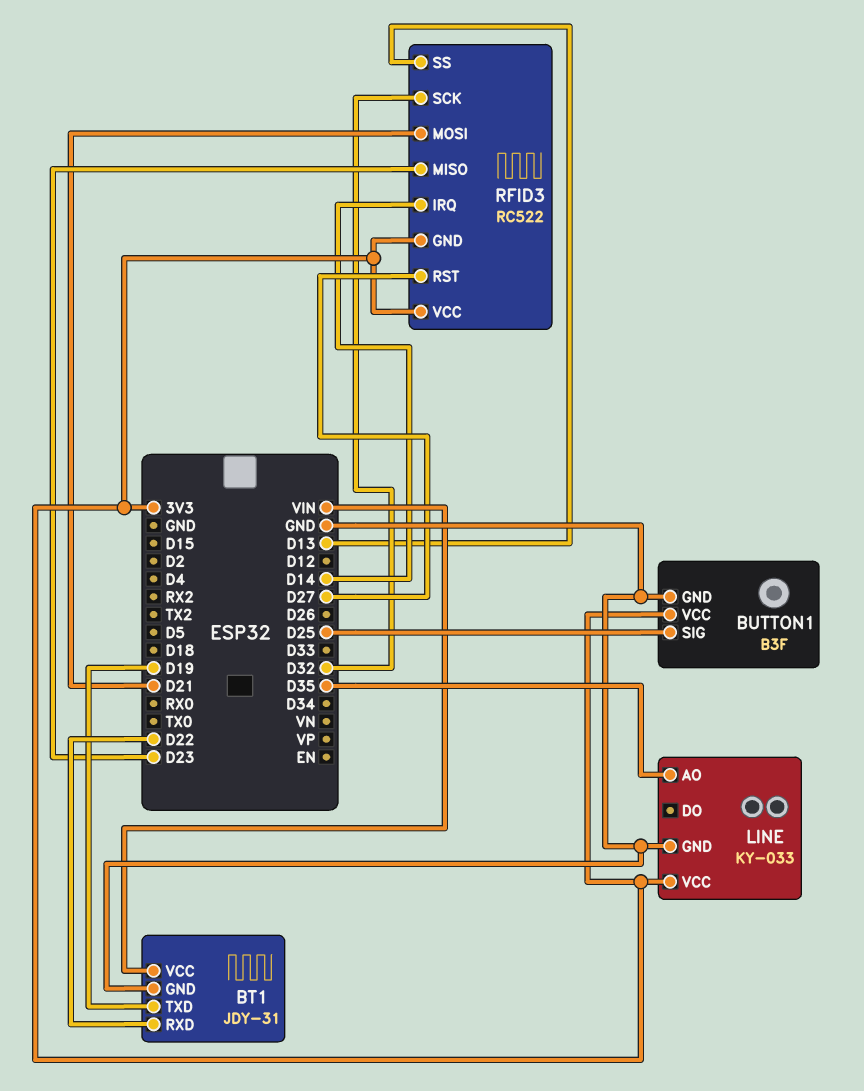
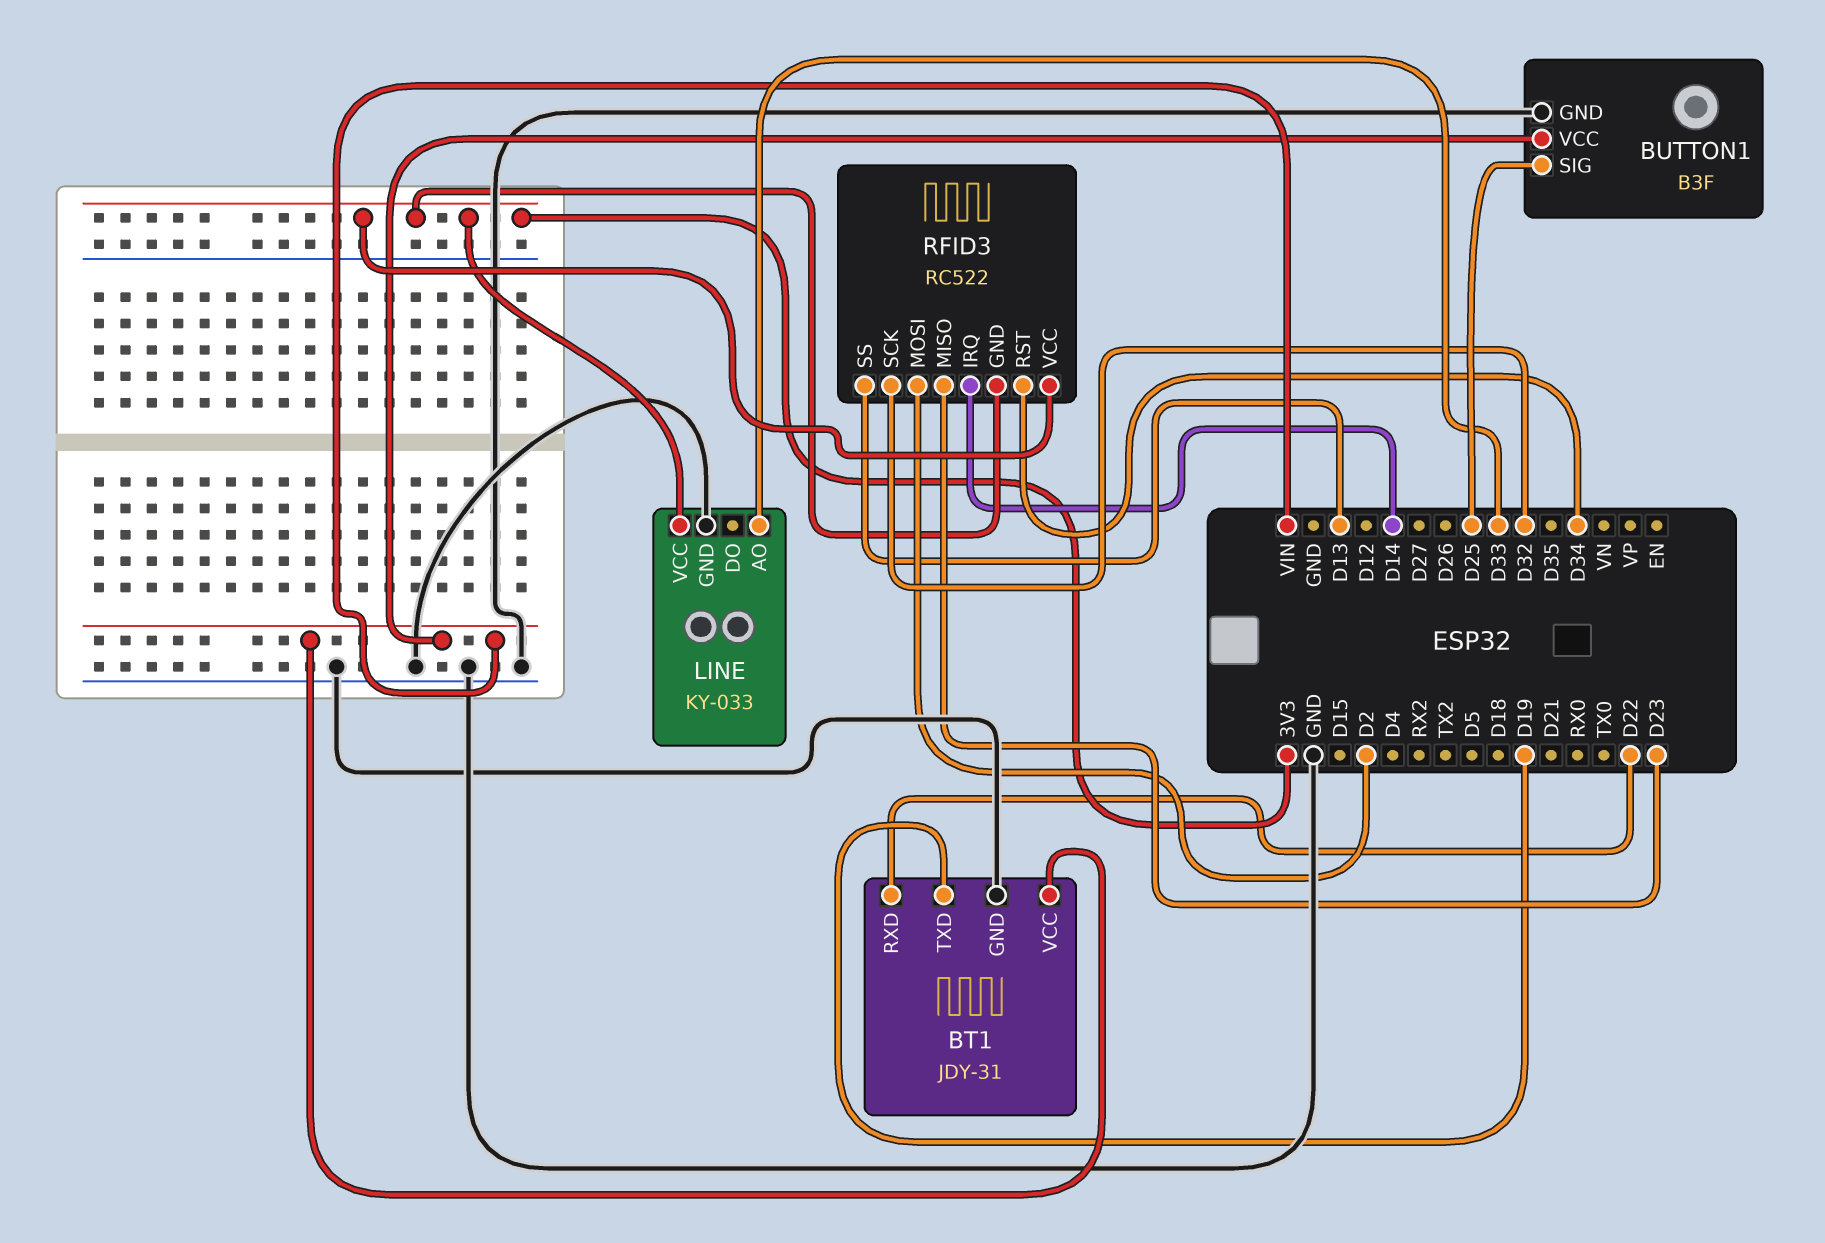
BUTTON1 pin VCC: 3V3 -> VIN
LINE pin AO: D35 -> D33
RFID3 pin MOSI: D21 -> D2
RFID3 pin RST: D27 -> D34

